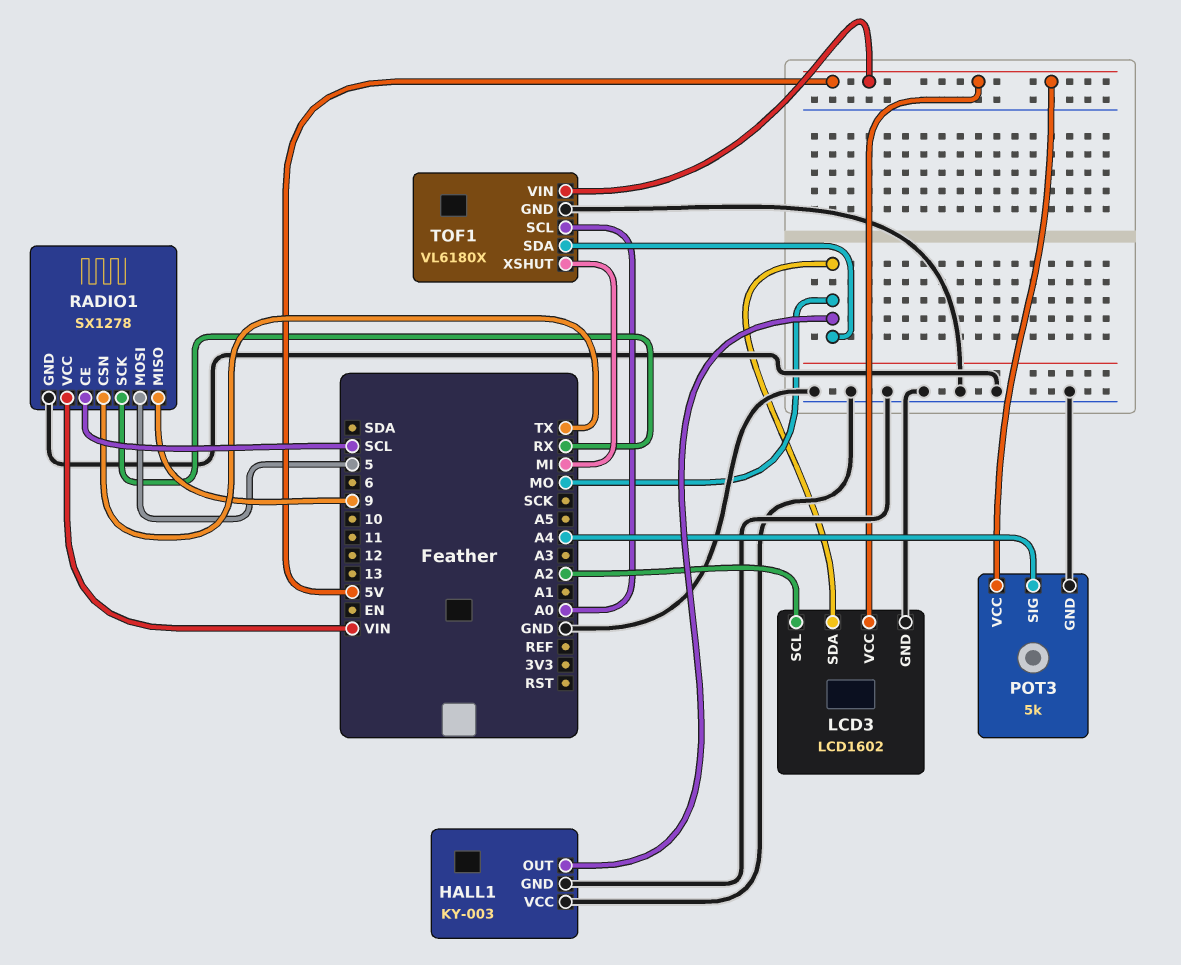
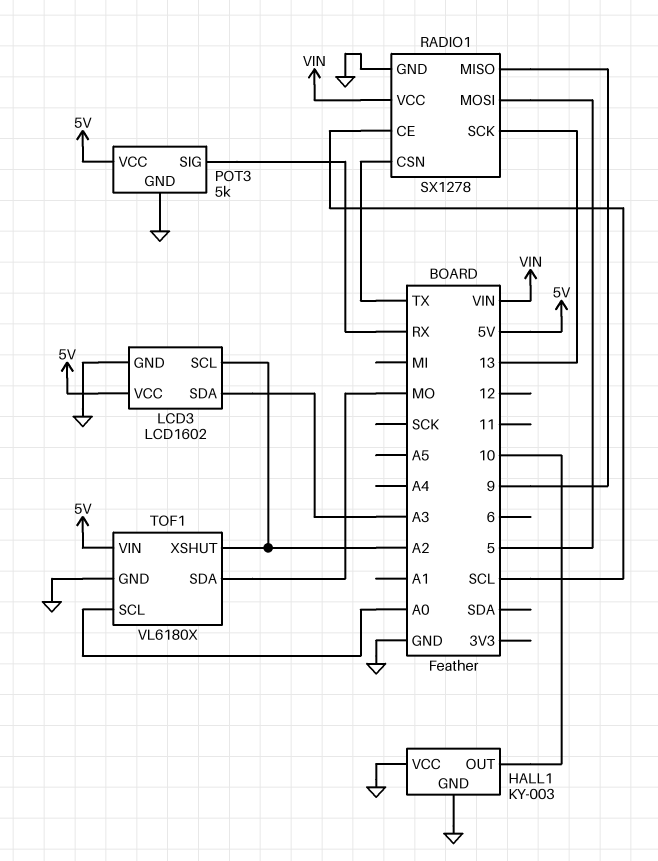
HALL1 pin OUT: MO -> 10
LCD3 pin SDA: MO -> A3
POT3 pin SIG: A4 -> RX
RADIO1 pin SCK: RX -> 13
TOF1 pin XSHUT: MI -> A2

